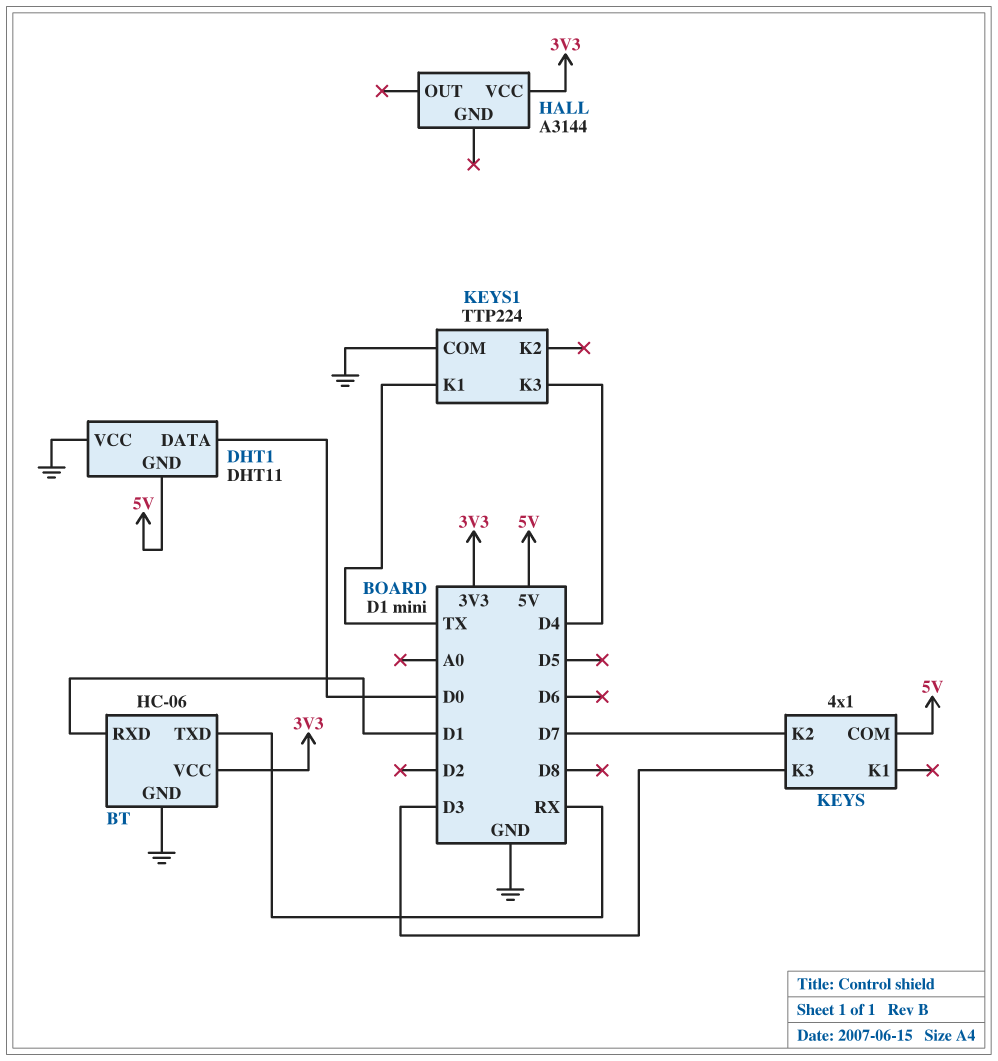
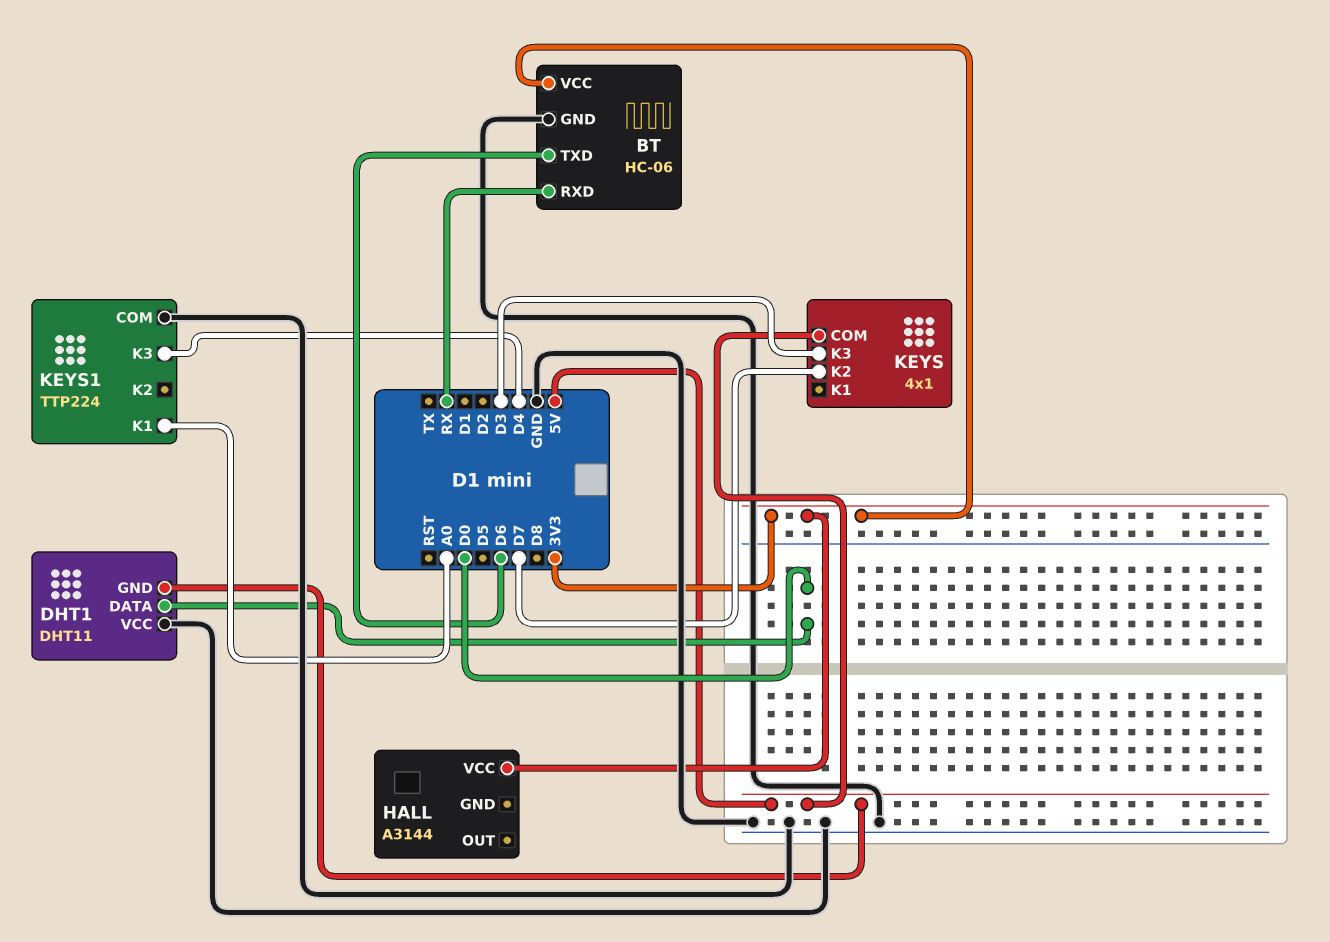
BT pin RXD: D1 -> RX
BT pin TXD: RX -> D6
KEYS1 pin K1: TX -> A0

